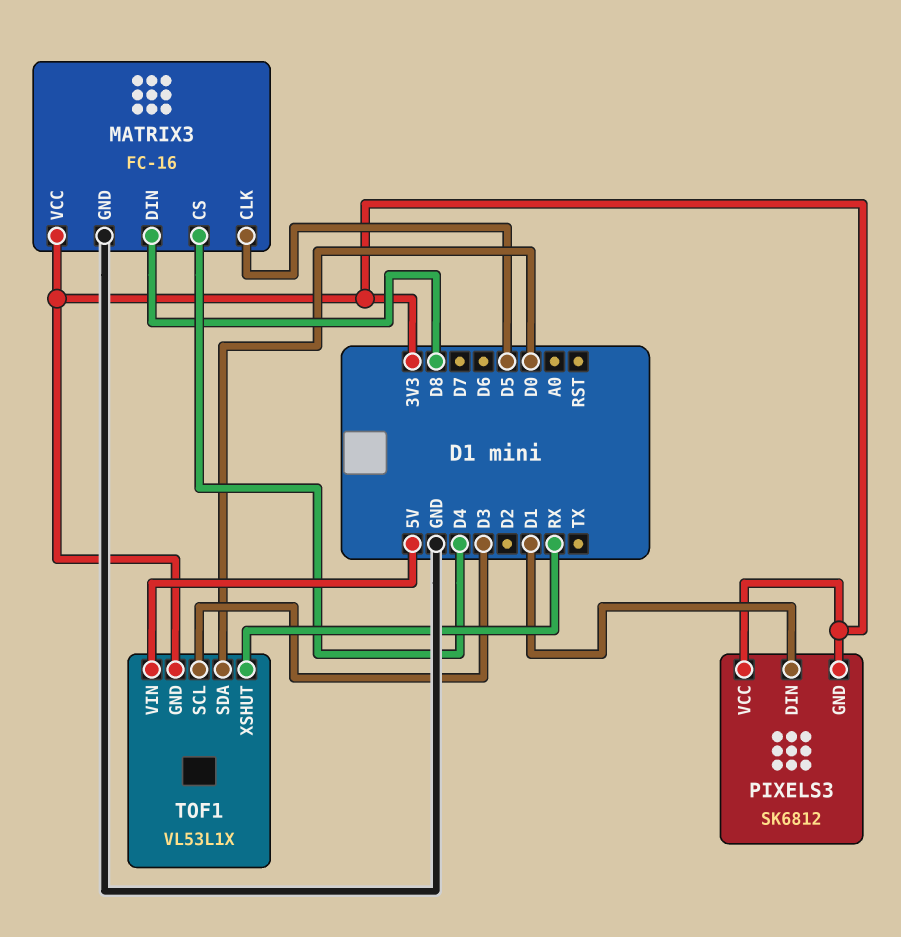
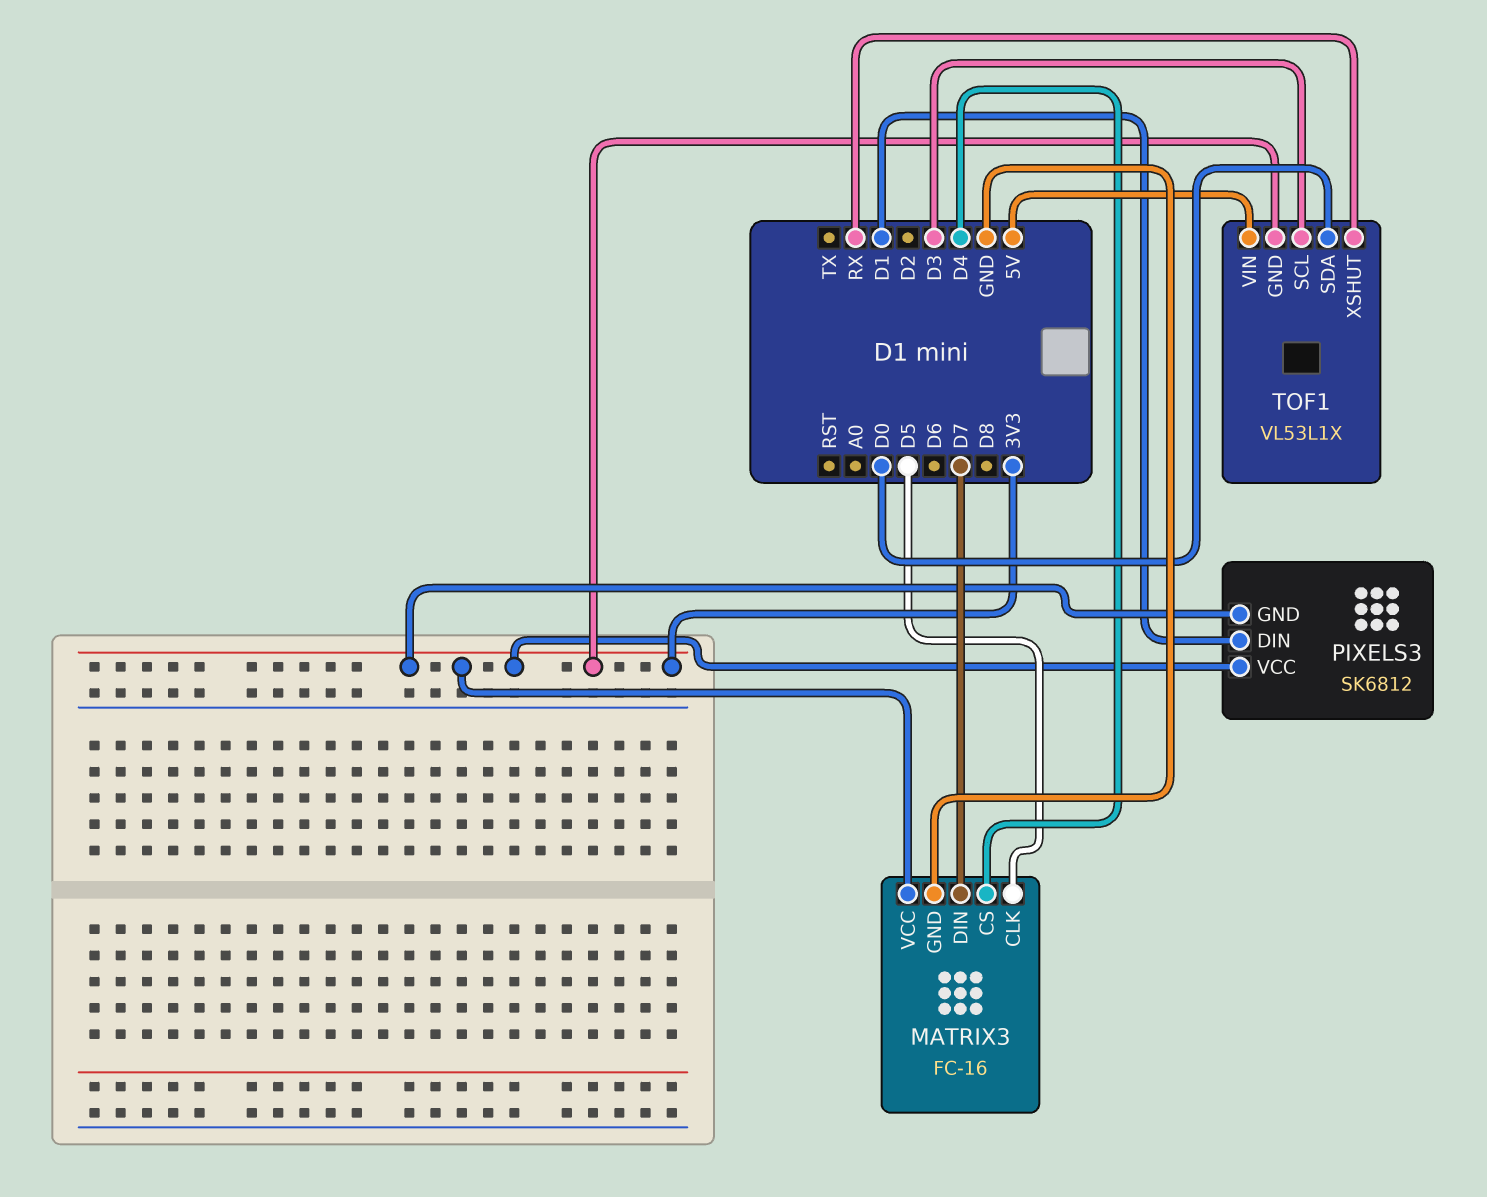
MATRIX3 pin DIN: D8 -> D7

